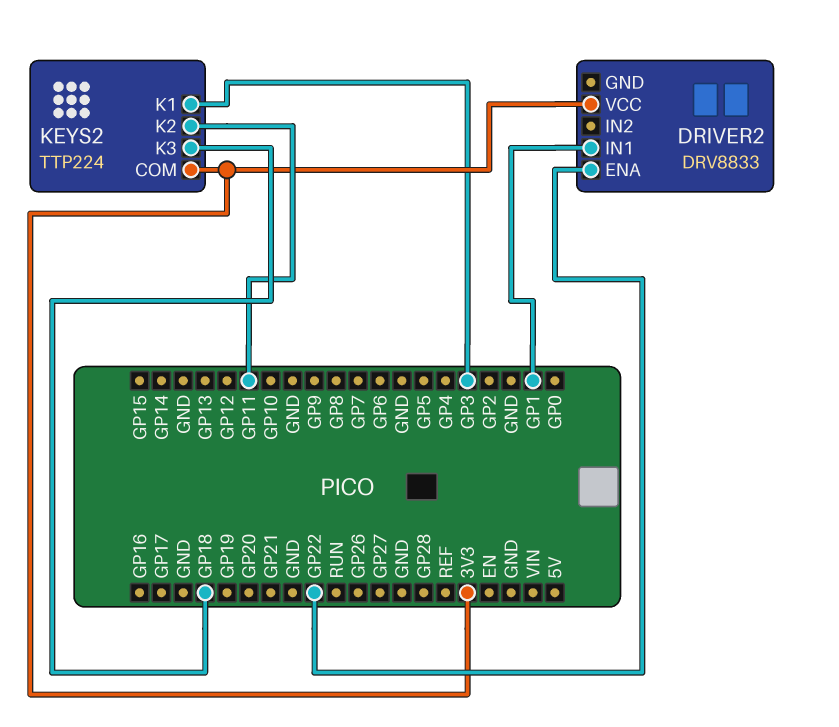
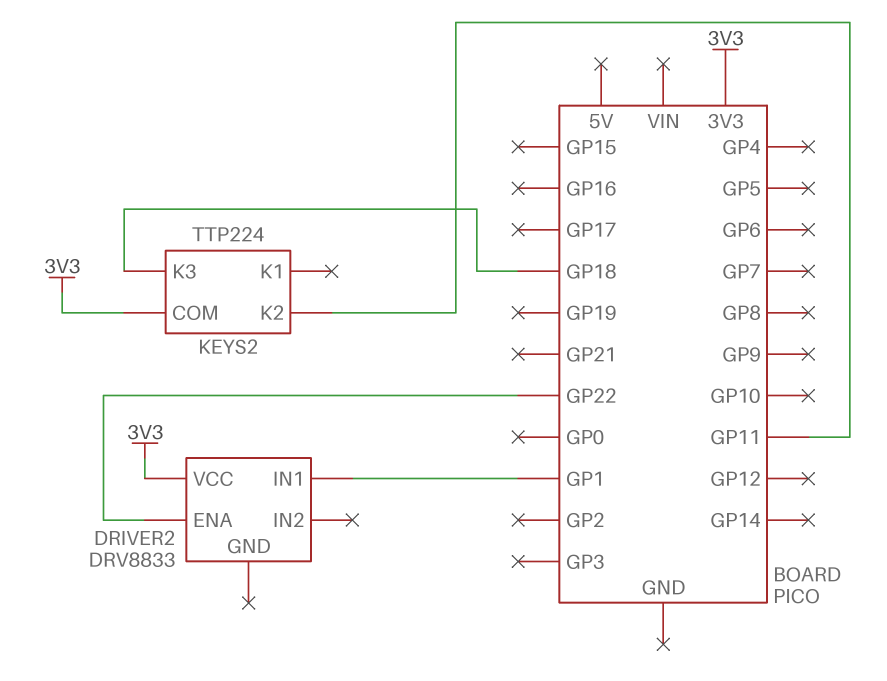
KEYS2 pin K1: GP3 -> none

